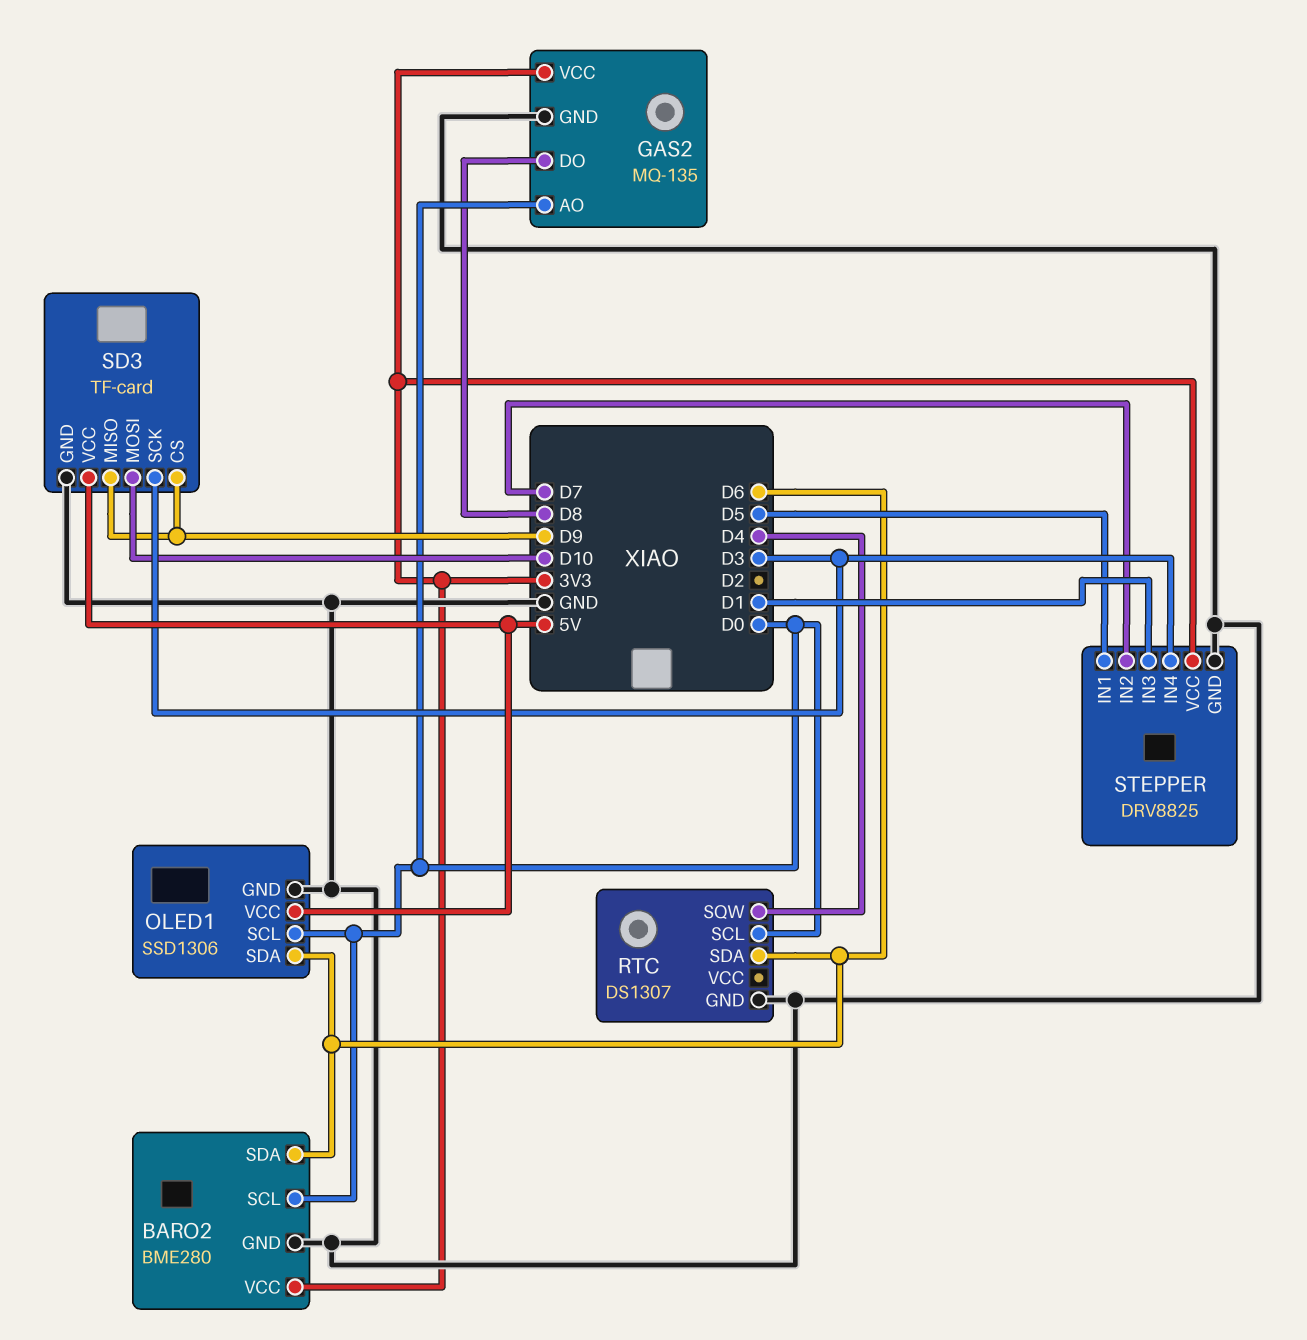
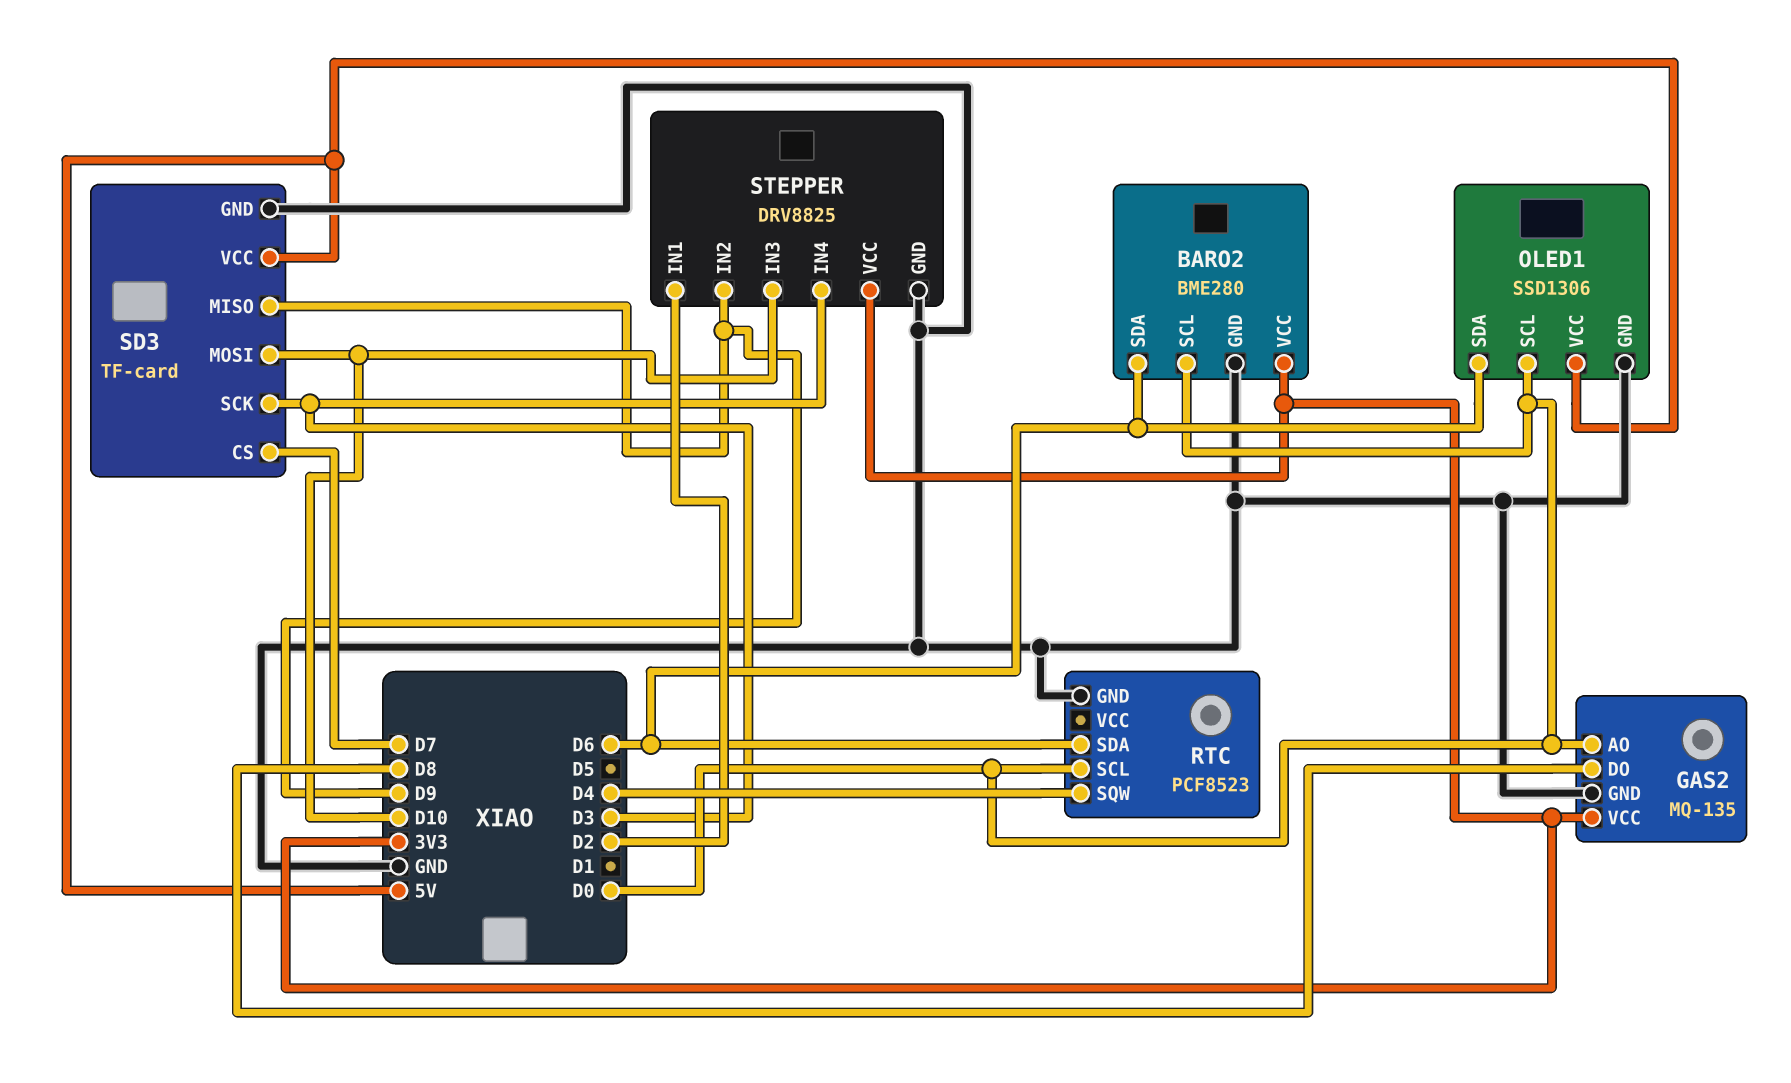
RTC: DS1307 -> PCF8523
SD3 pin CS: D9 -> D7
STEPPER pin IN1: D5 -> D2
STEPPER pin IN2: D7 -> D9
STEPPER pin IN3: D1 -> D10

